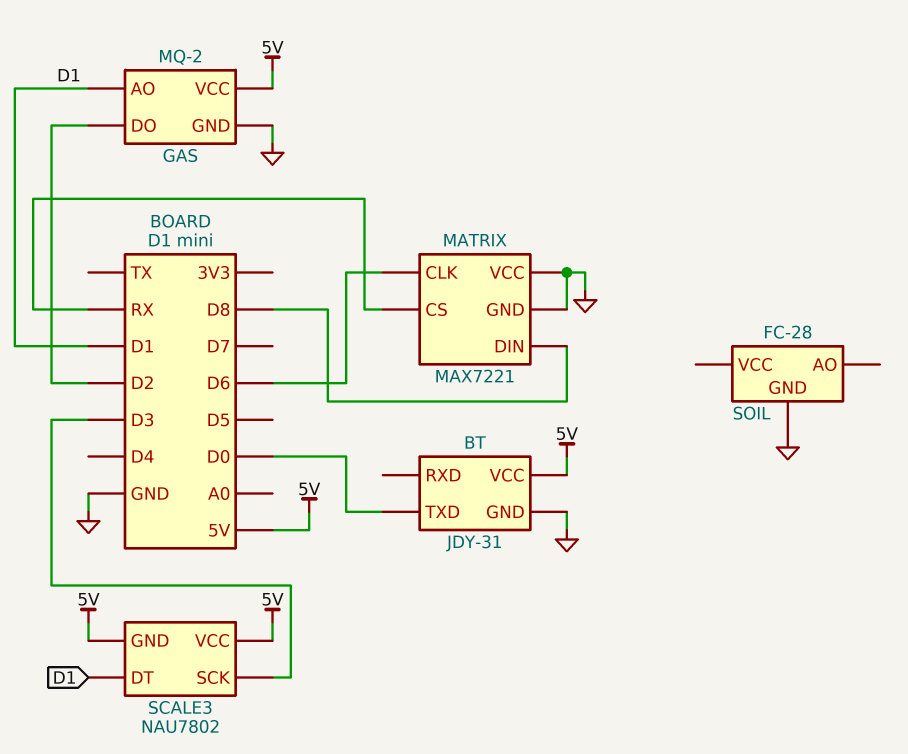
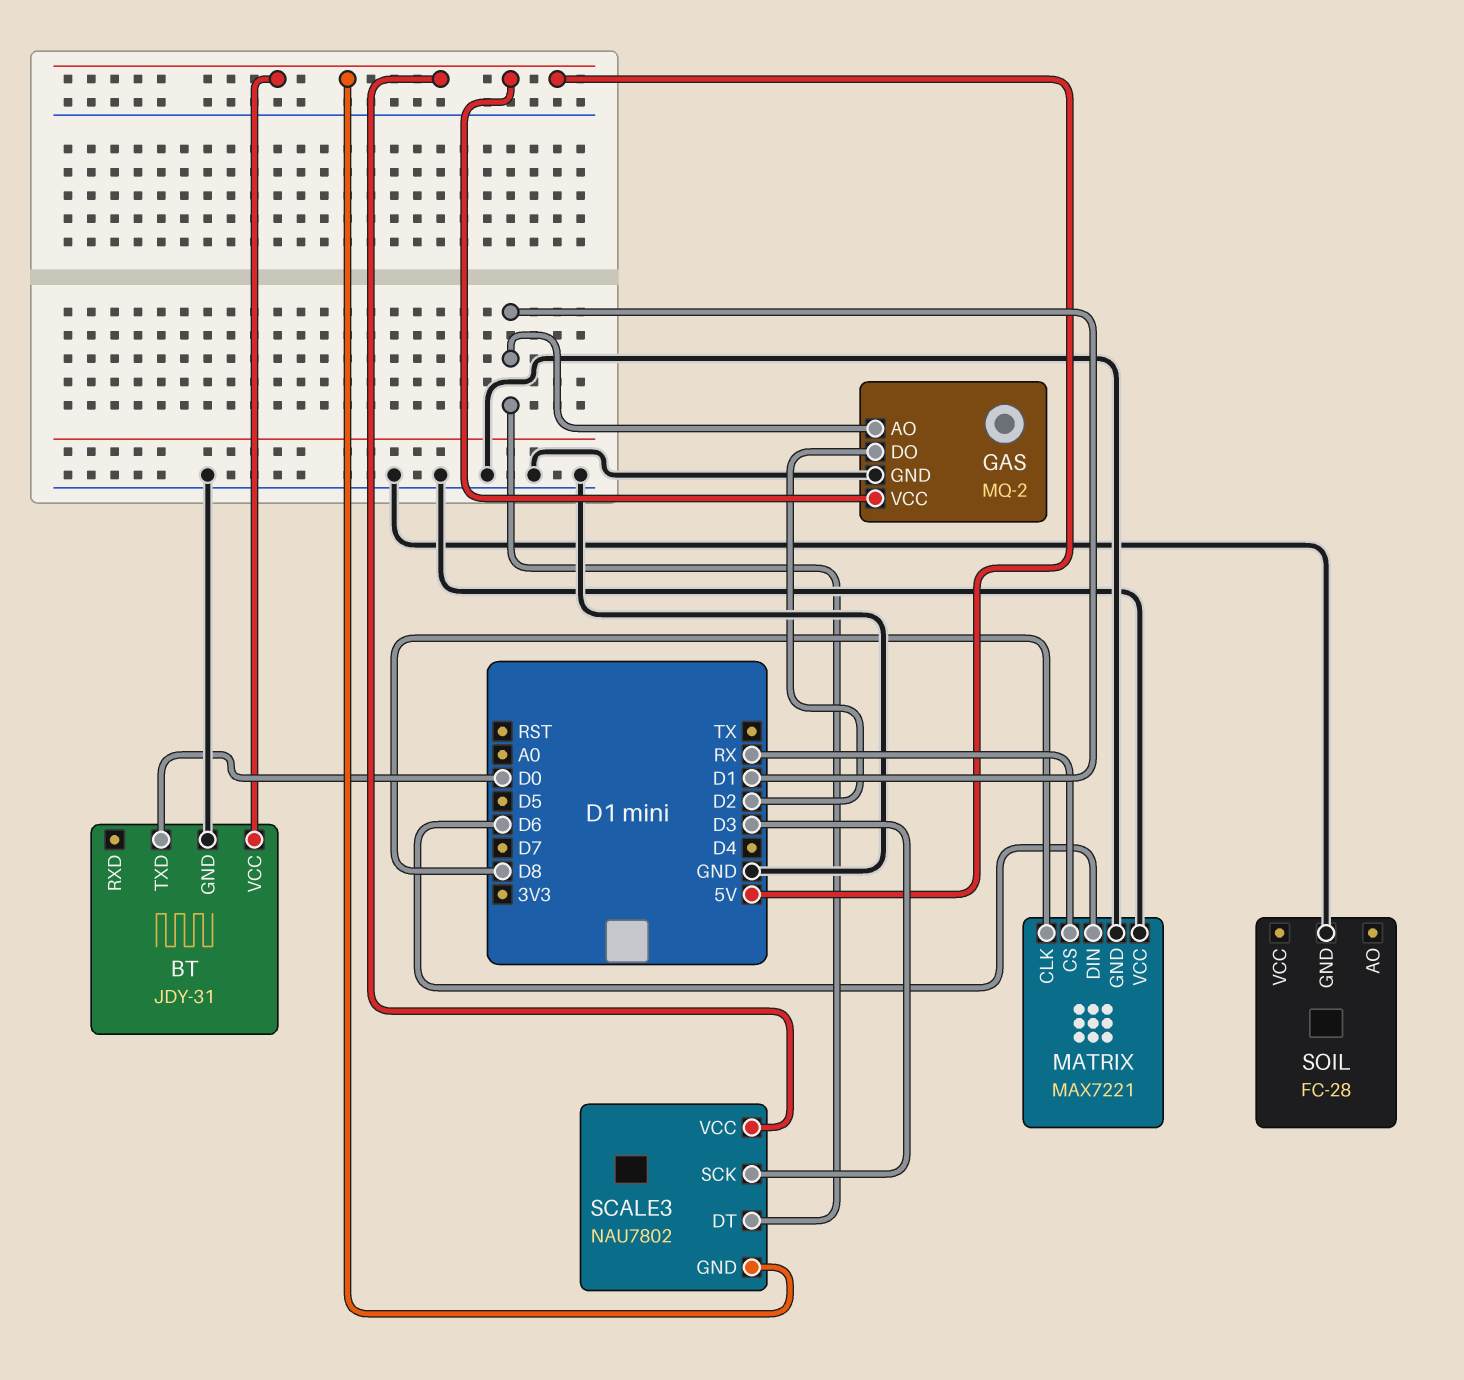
MATRIX pin CLK: D6 -> D8
MATRIX pin DIN: D8 -> D6

